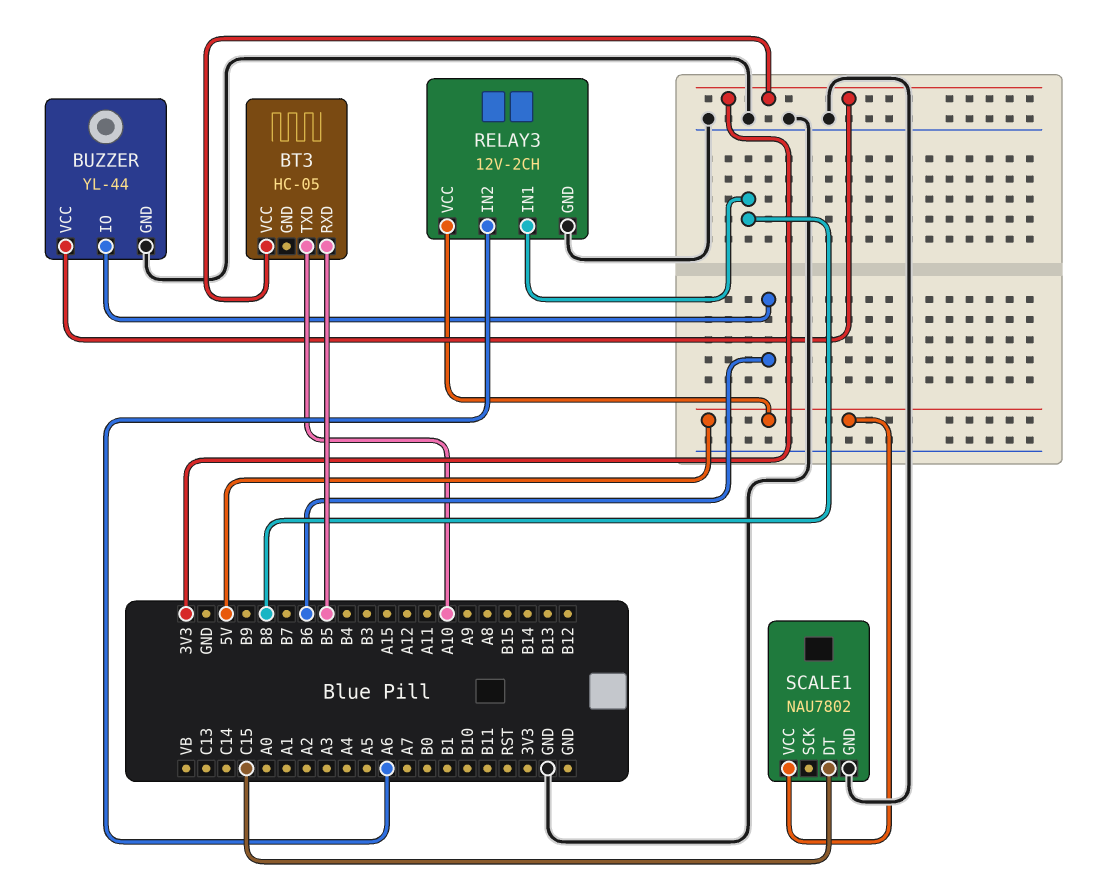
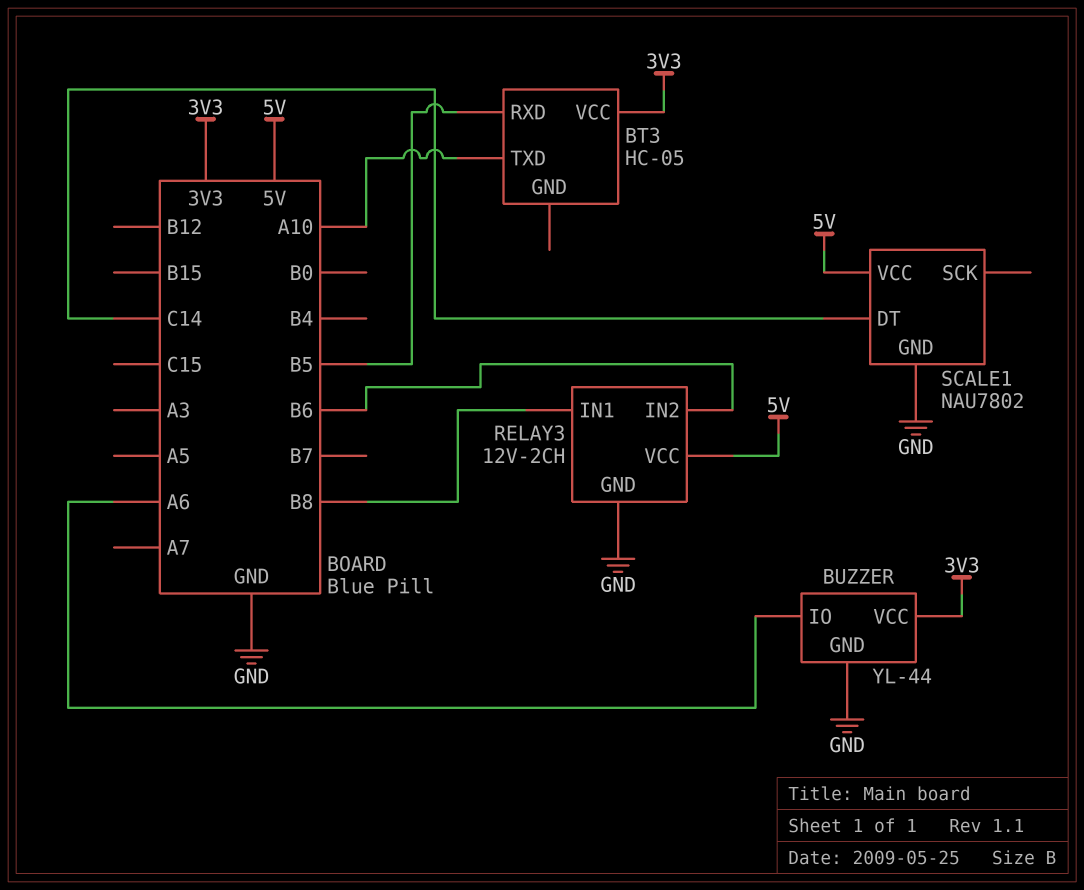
BUZZER pin IO: B6 -> A6
RELAY3 pin IN2: A6 -> B6
SCALE1 pin DT: C15 -> C14

